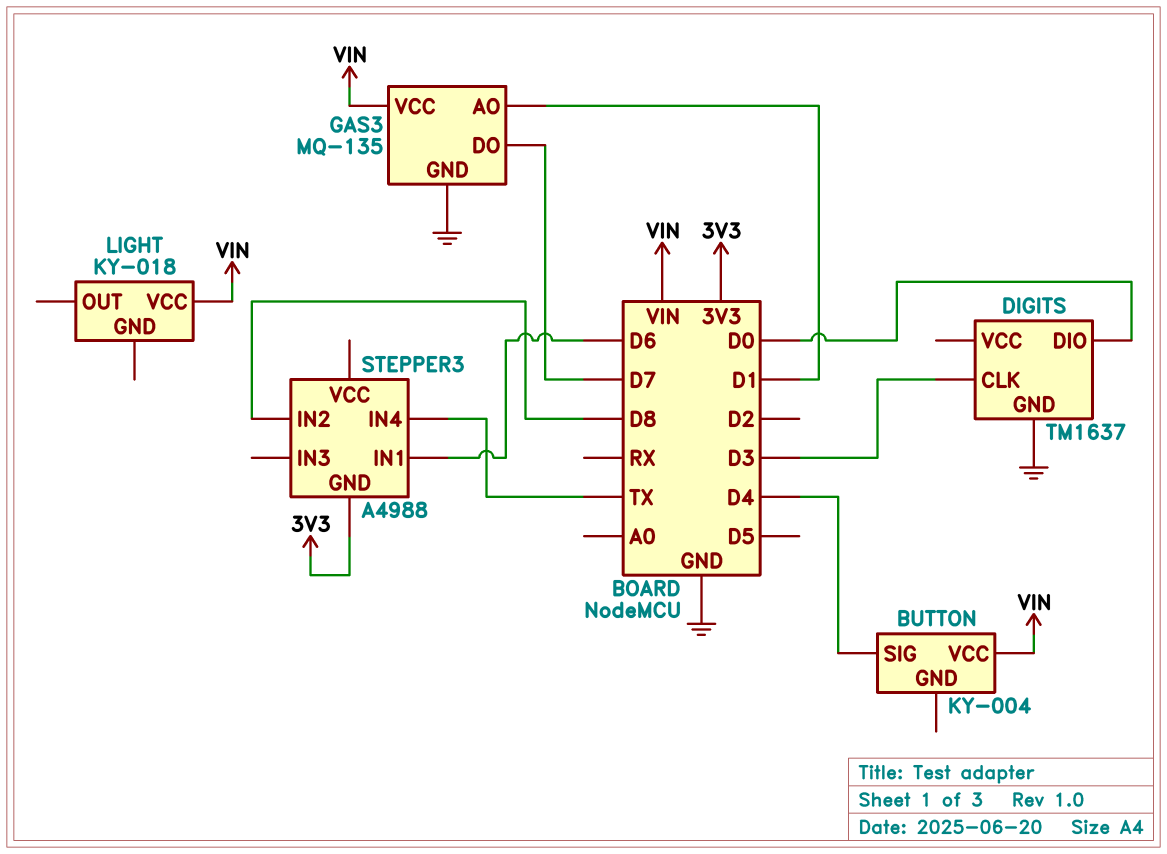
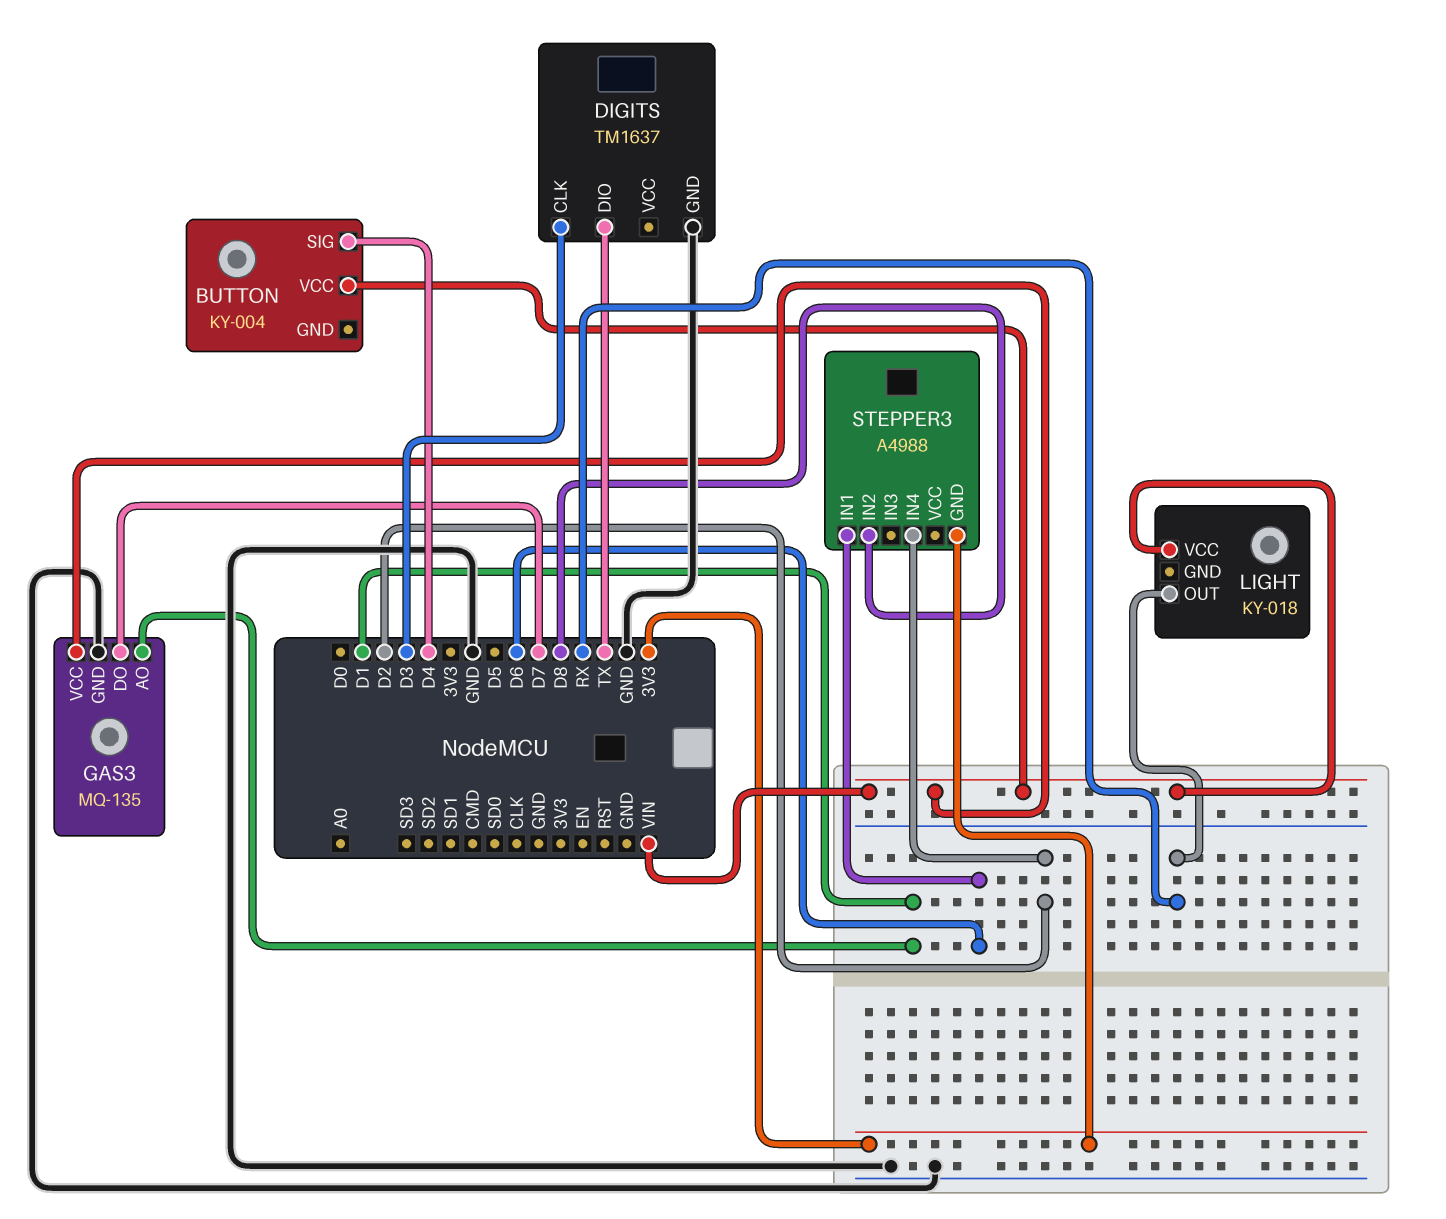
DIGITS pin DIO: D0 -> TX
LIGHT pin OUT: none -> RX
STEPPER3 pin IN4: TX -> D2

